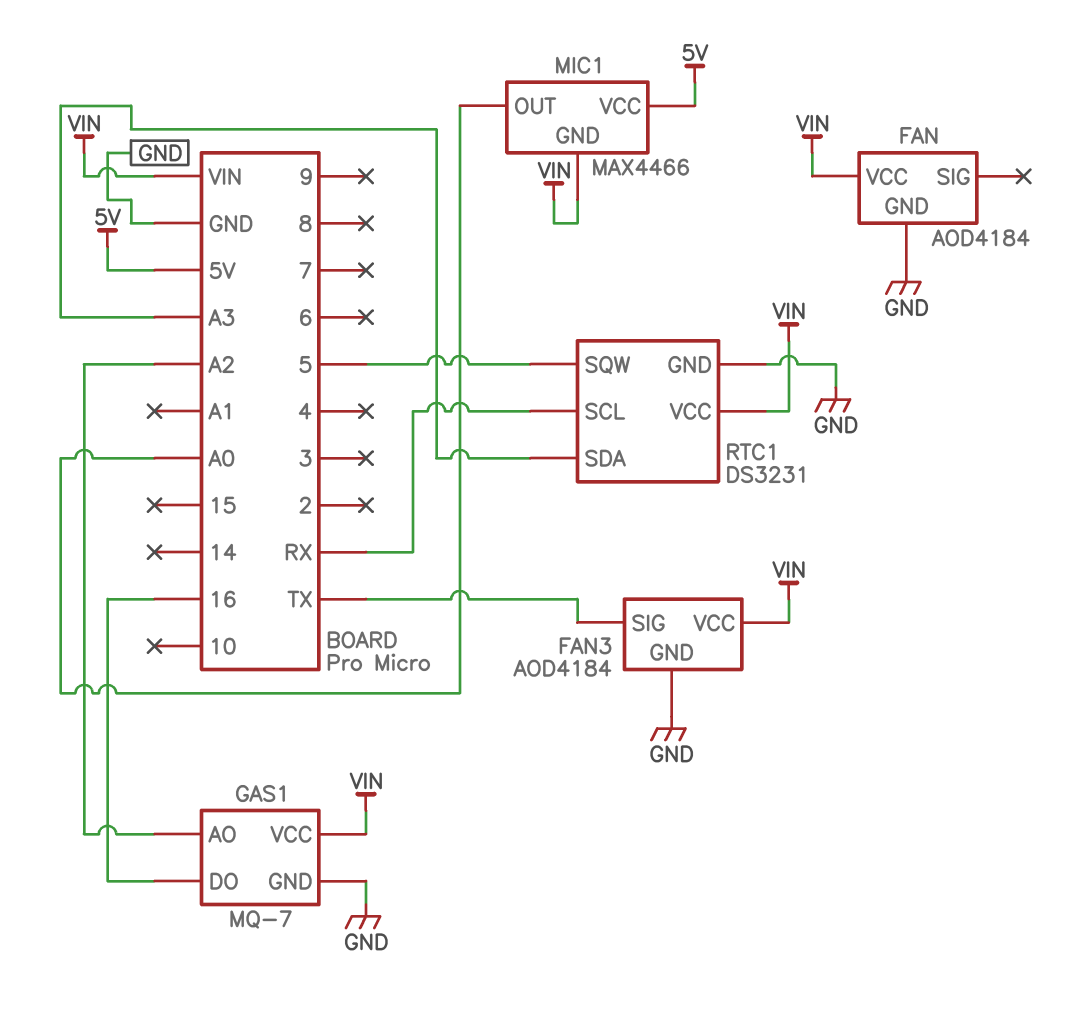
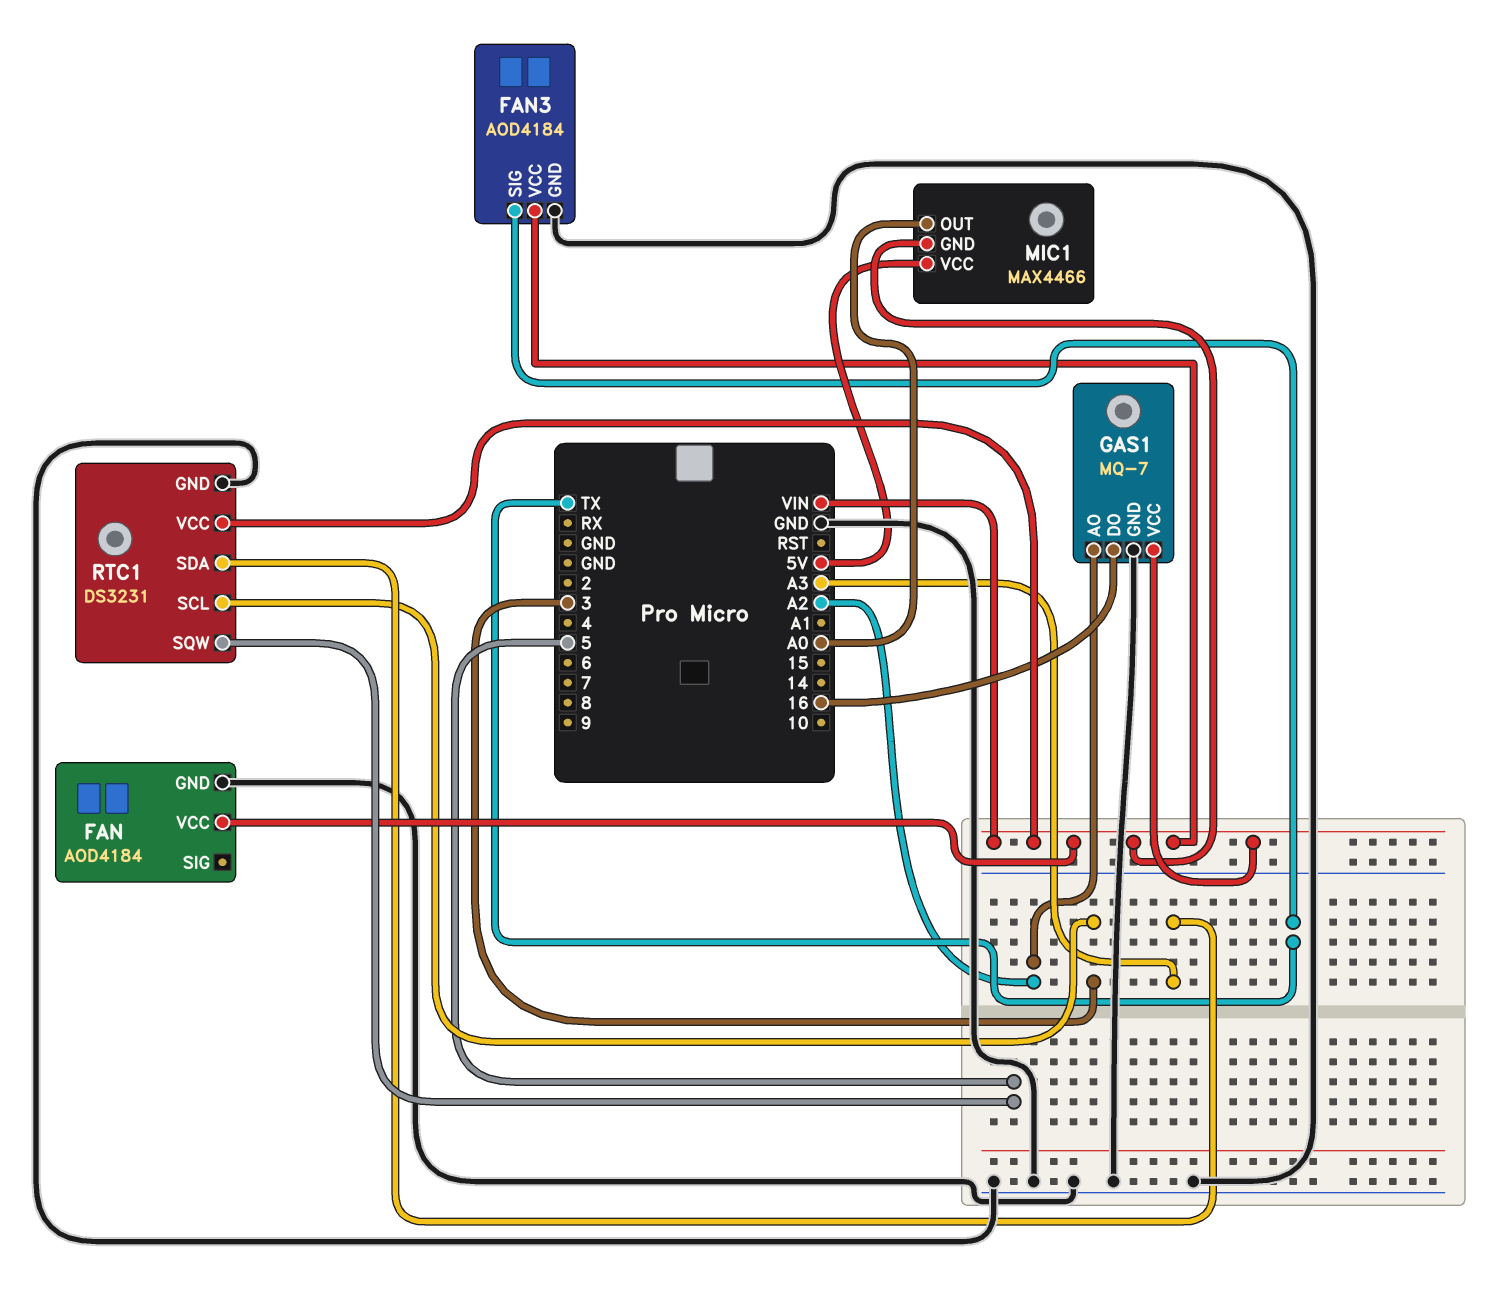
RTC1 pin SCL: RX -> 3

